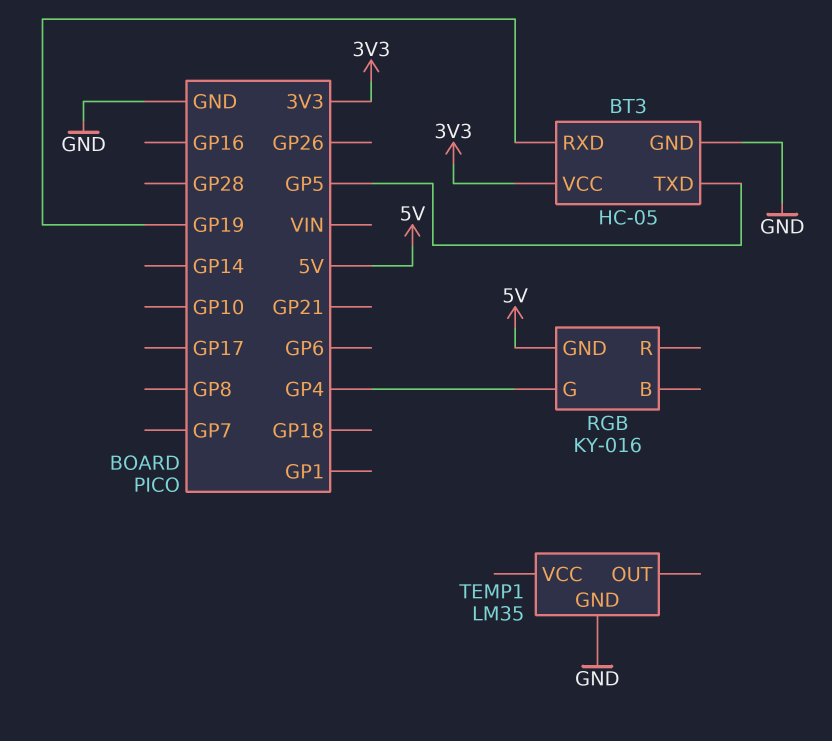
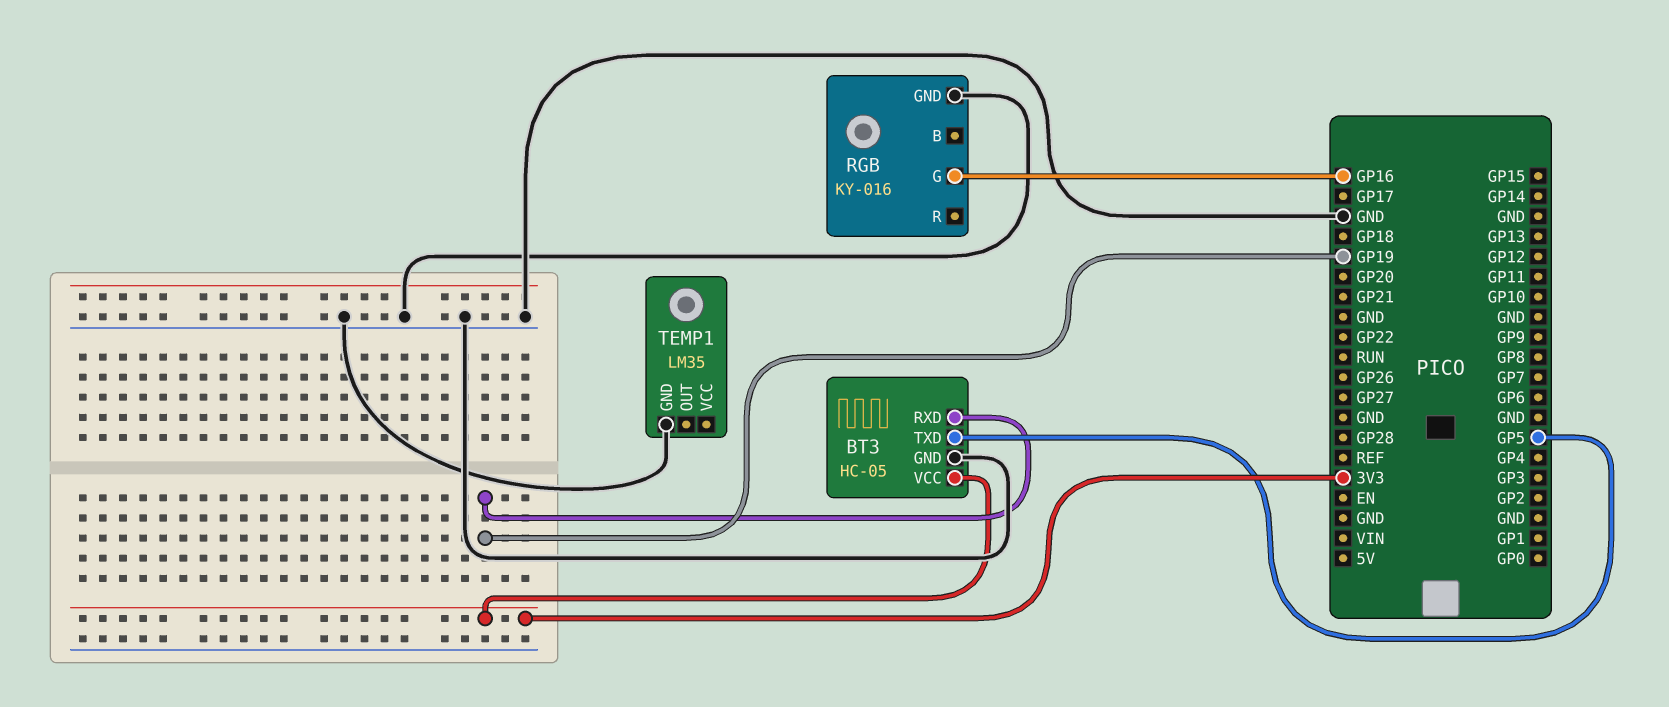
RGB pin G: GP4 -> GP16
RGB pin GND: 5V -> GND

